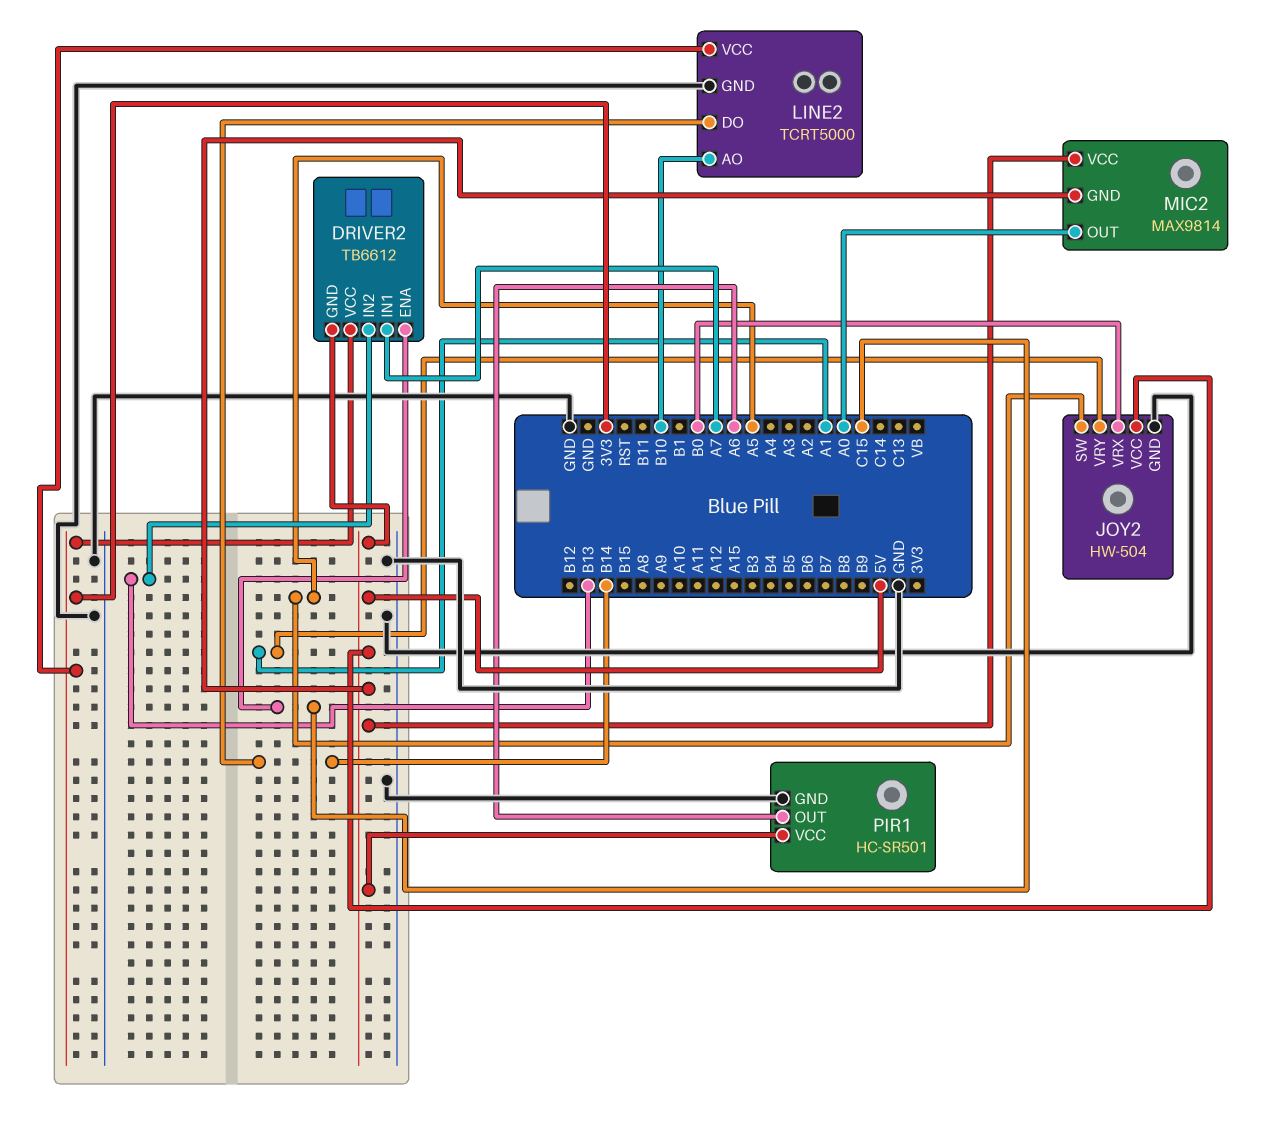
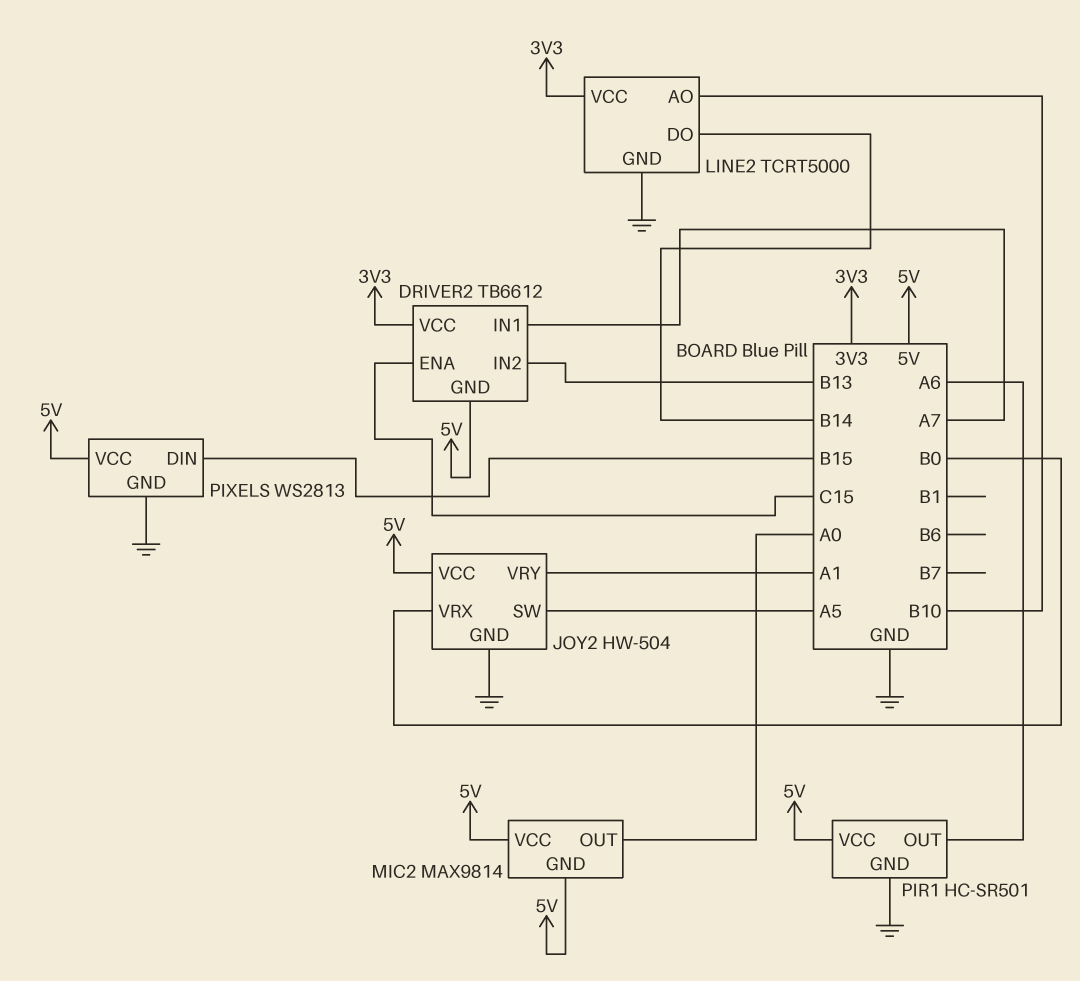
PIXELS: none -> WS2813
PIXELS pin DIN: none -> B15
PIXELS pin GND: none -> GND
PIXELS pin VCC: none -> 5V

